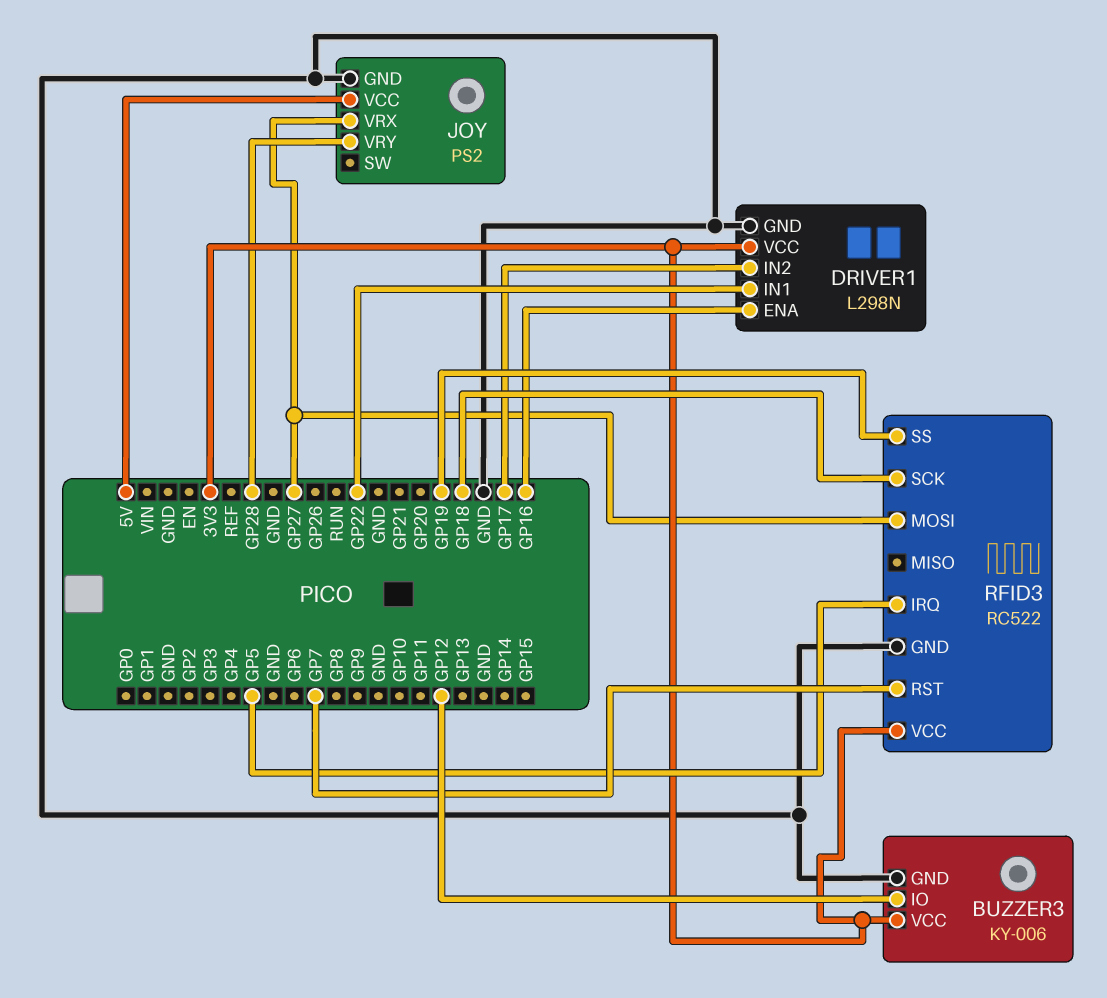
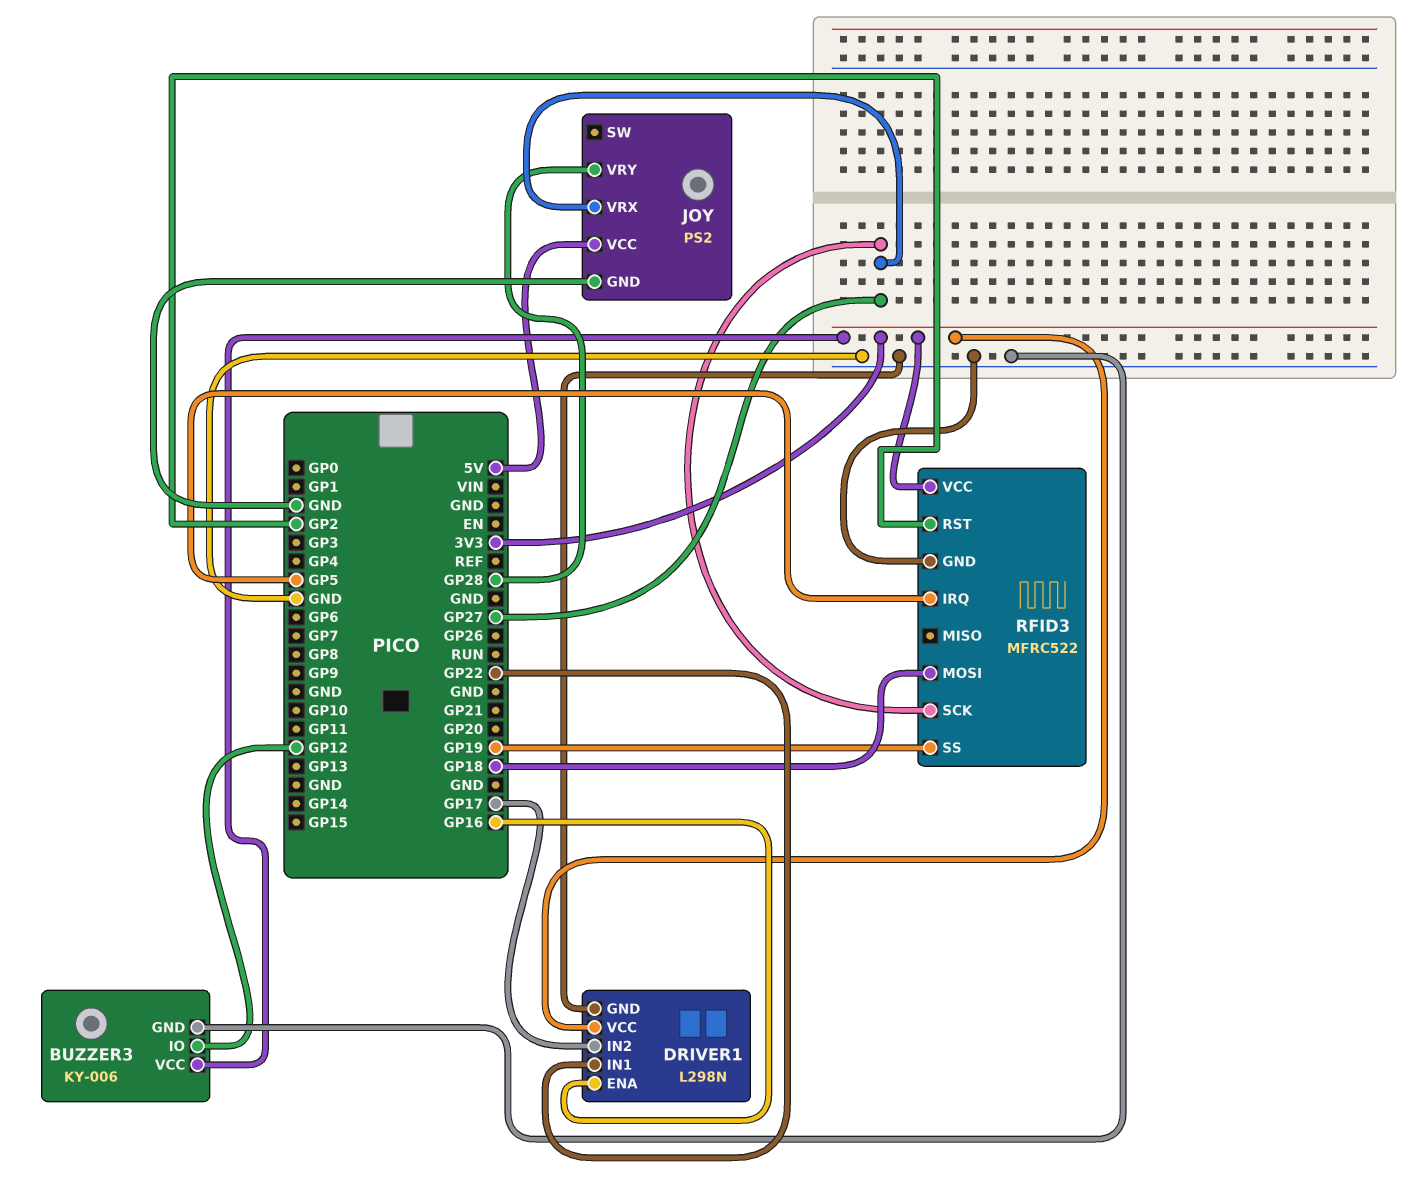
RFID3: RC522 -> MFRC522
RFID3 pin MOSI: GP27 -> GP18
RFID3 pin RST: GP7 -> GP2
RFID3 pin SCK: GP18 -> GP27

